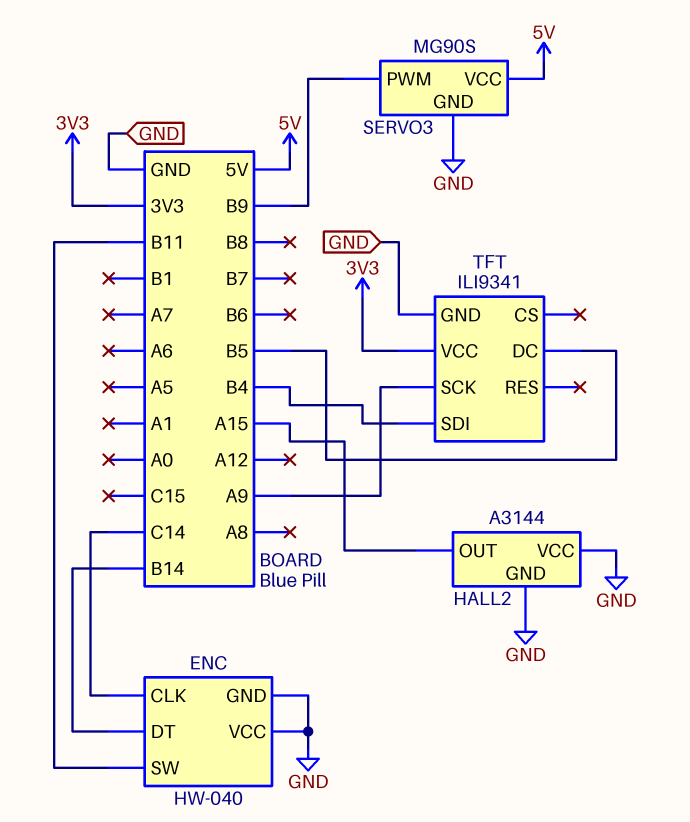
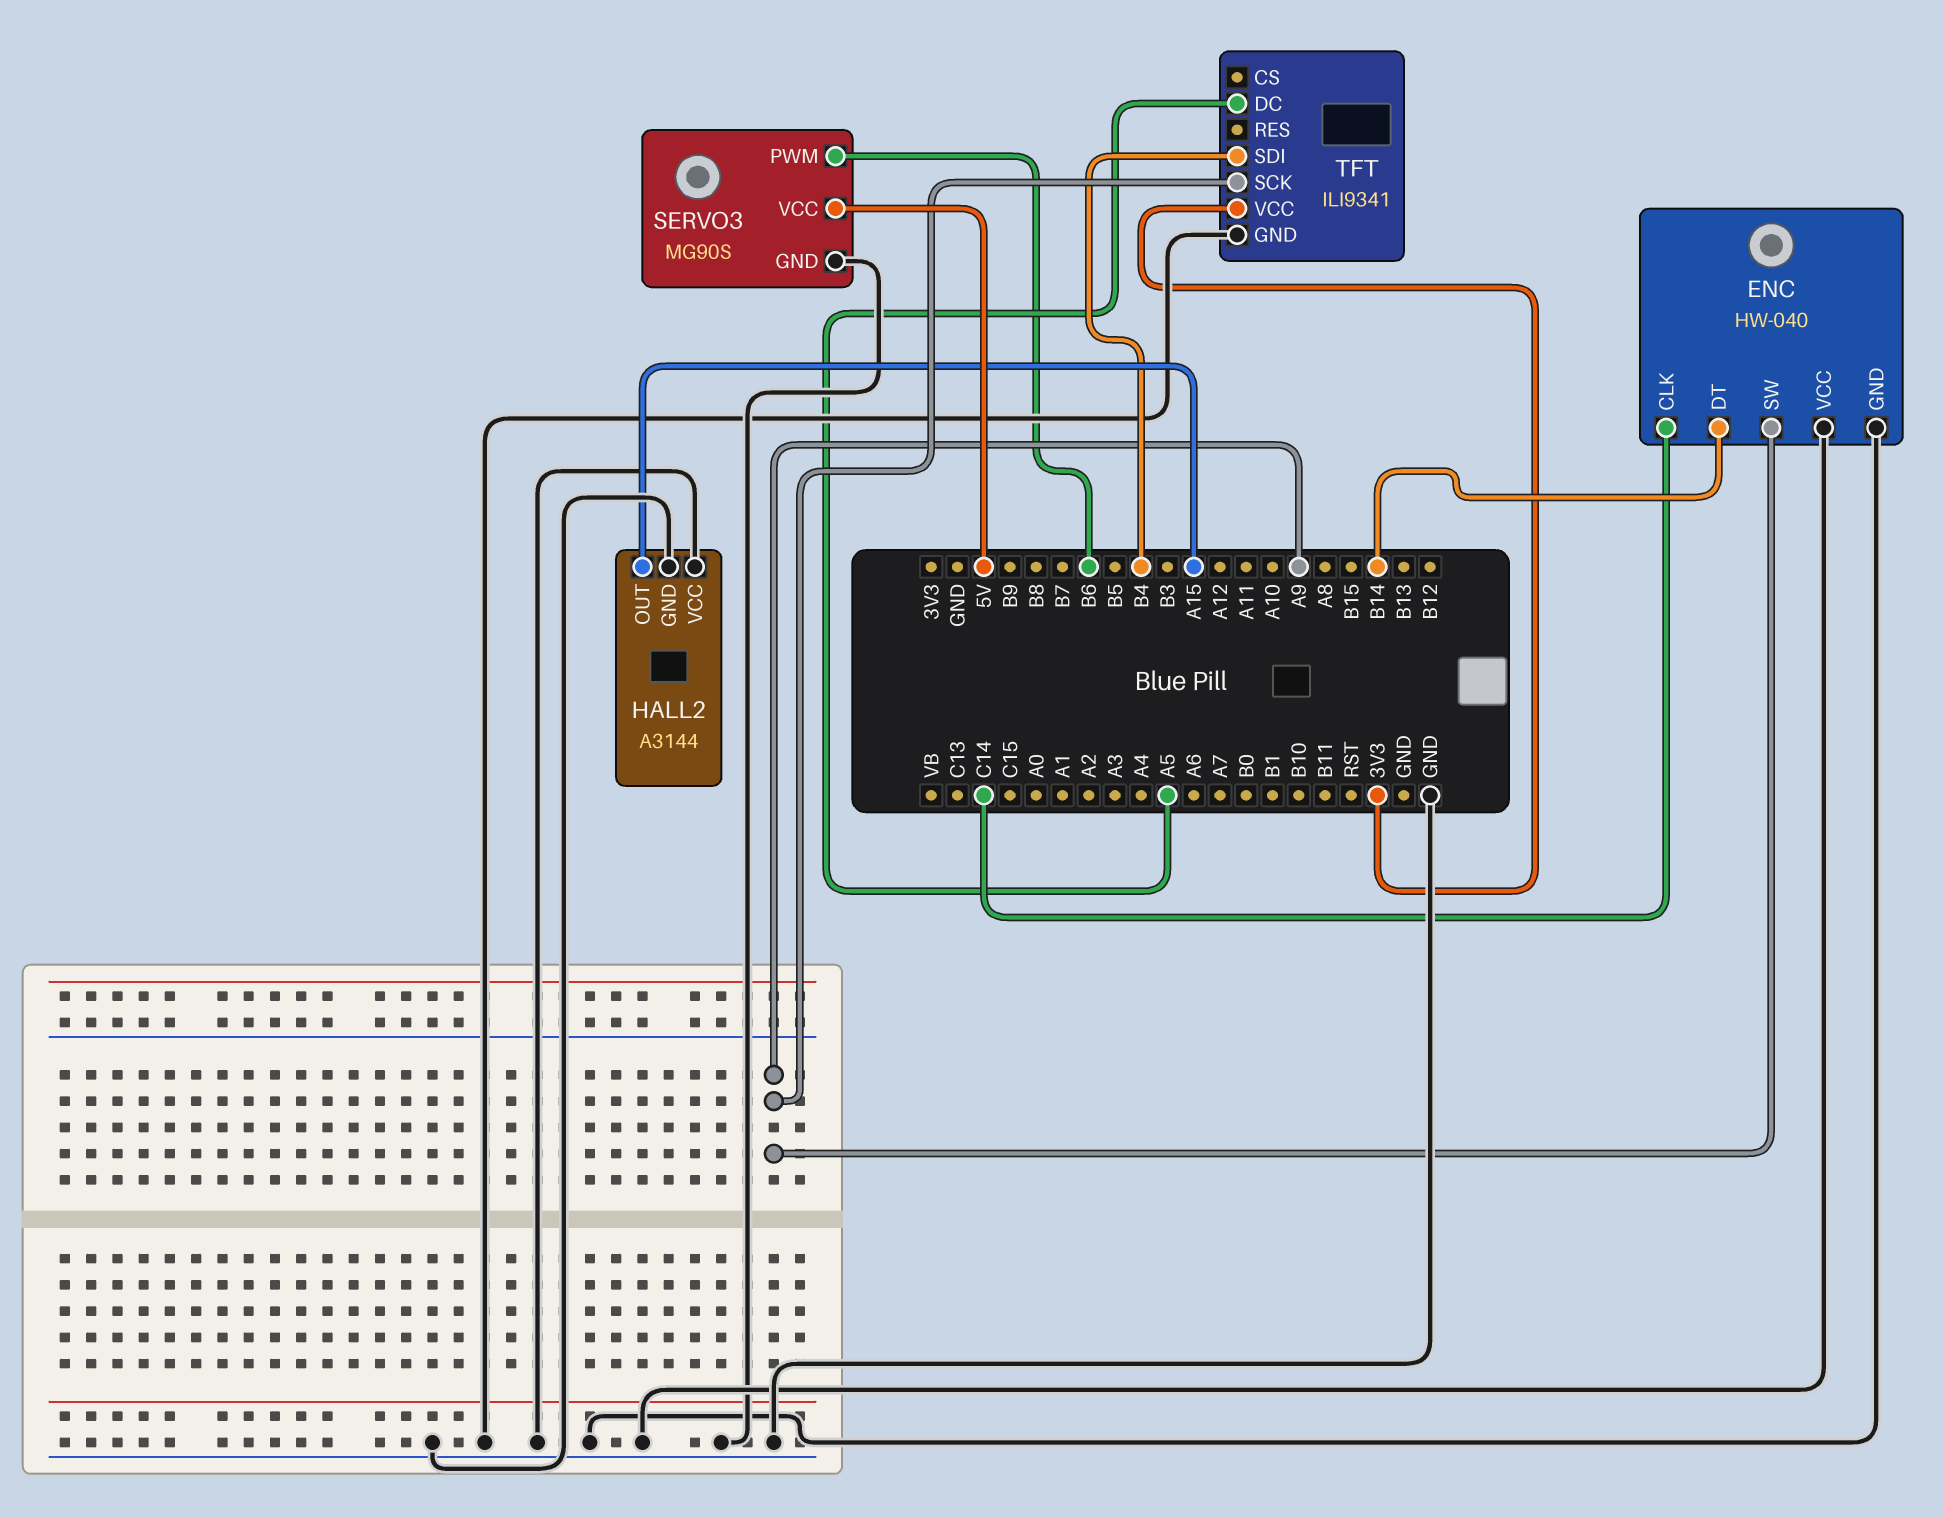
ENC pin SW: B11 -> A9
SERVO3 pin PWM: B9 -> B6
TFT pin DC: B5 -> A5

